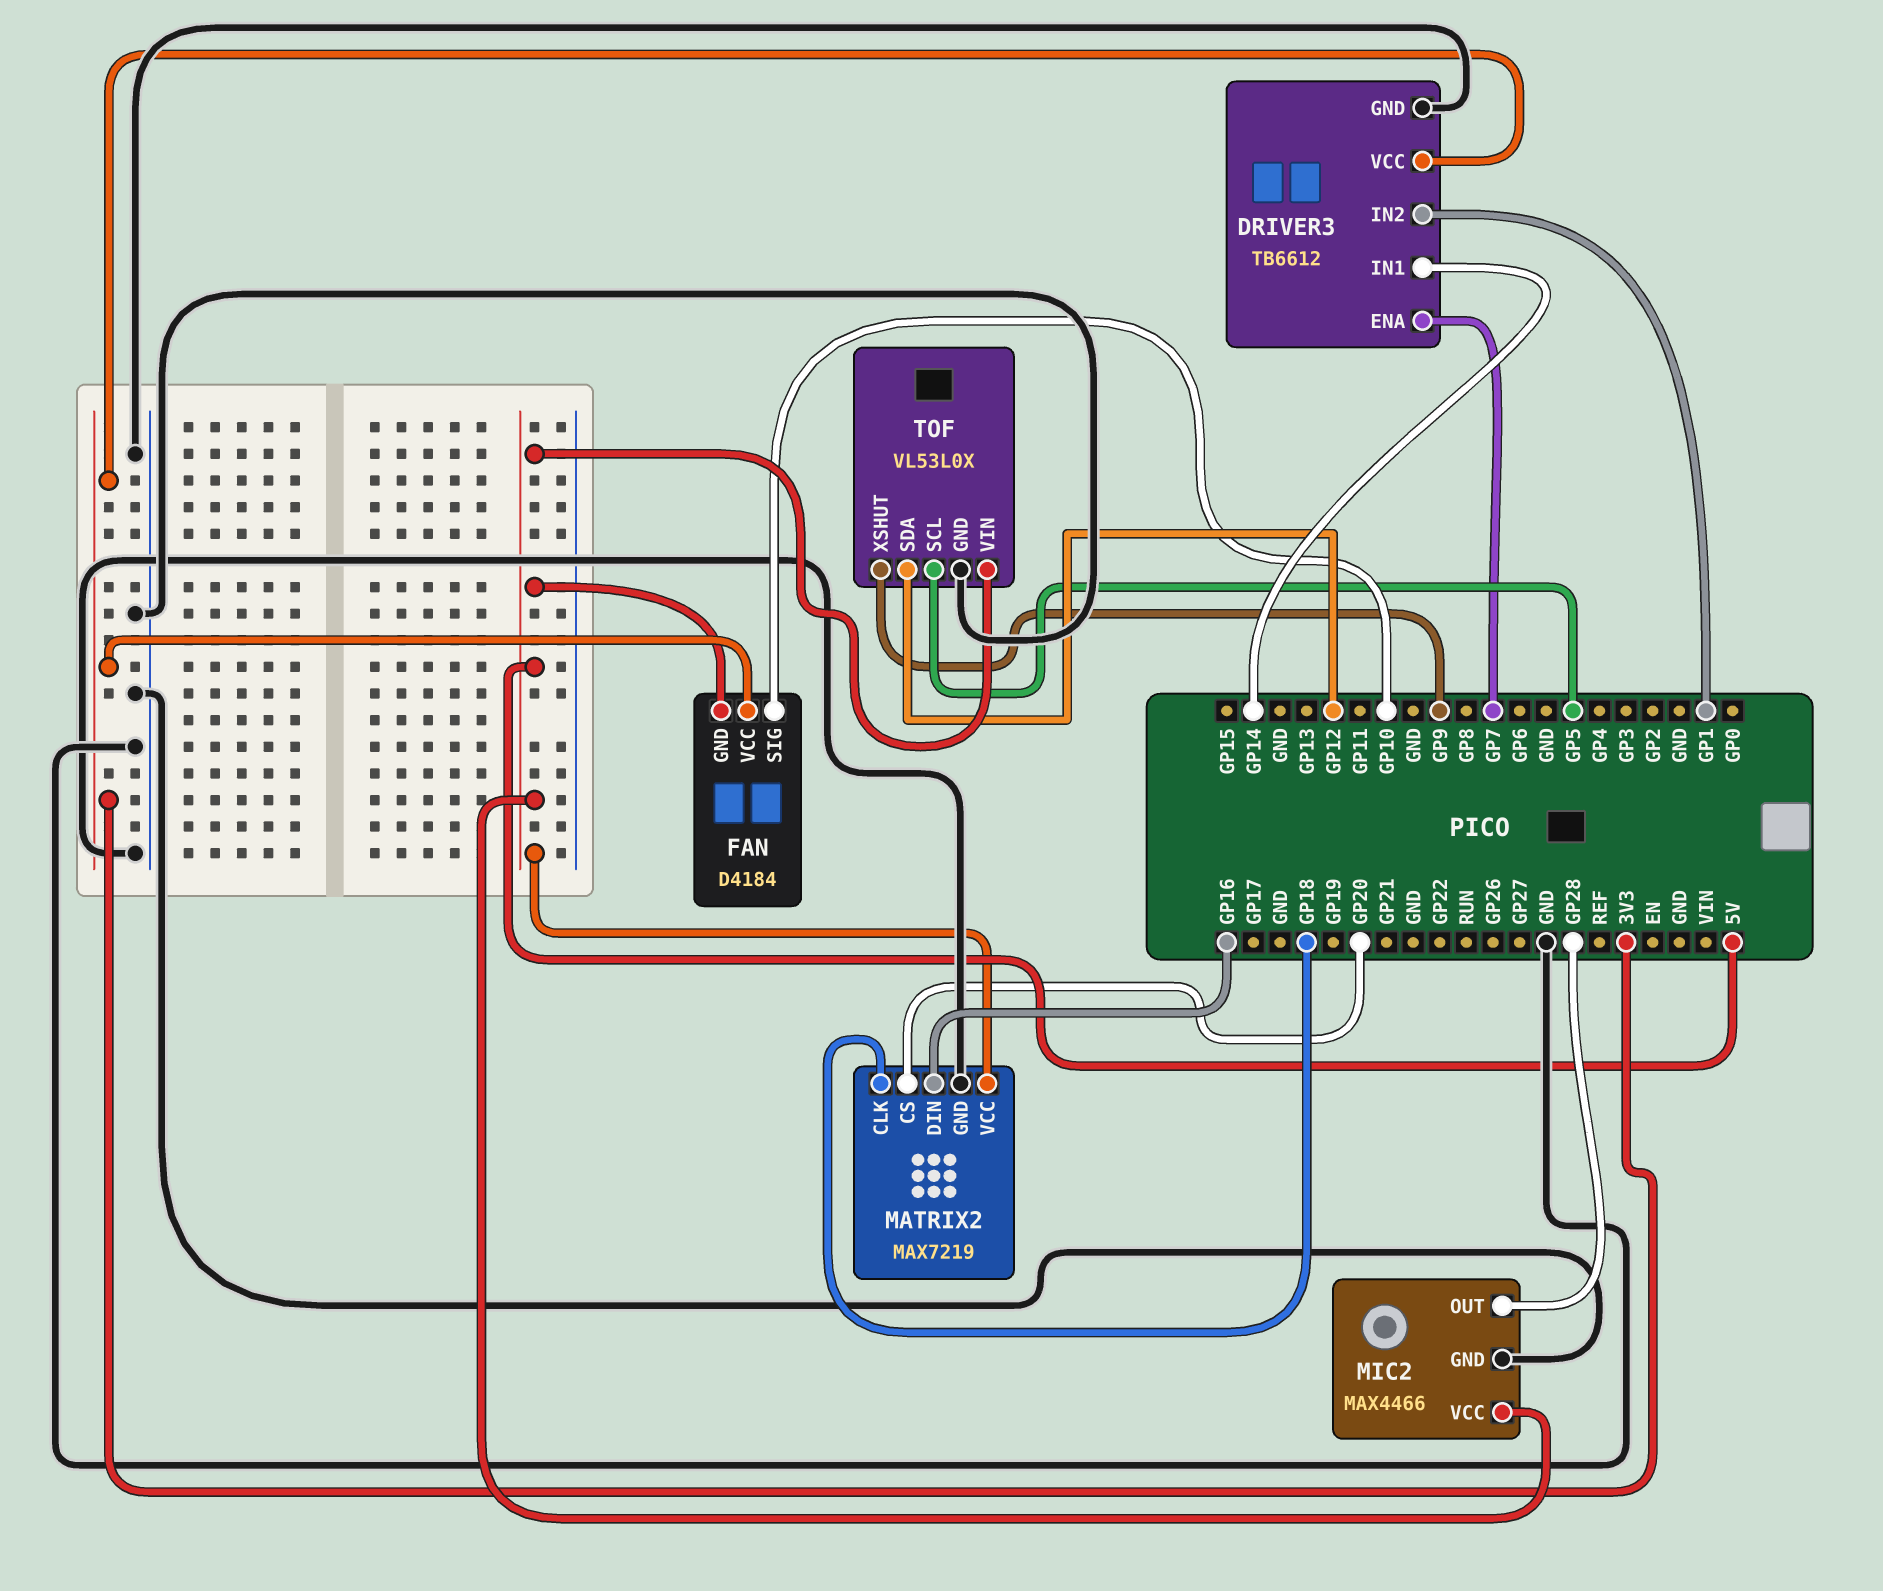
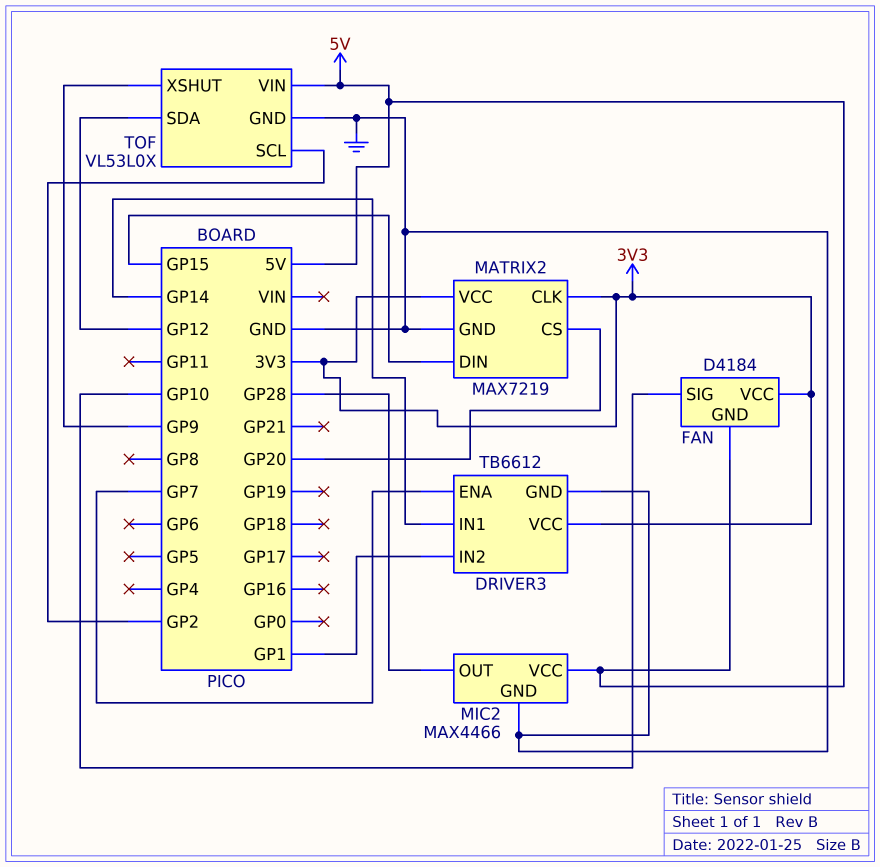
MATRIX2 pin CLK: GP18 -> 3V3
MATRIX2 pin DIN: GP16 -> GP15
MATRIX2 pin VCC: 5V -> 3V3
TOF pin SCL: GP5 -> GP2

